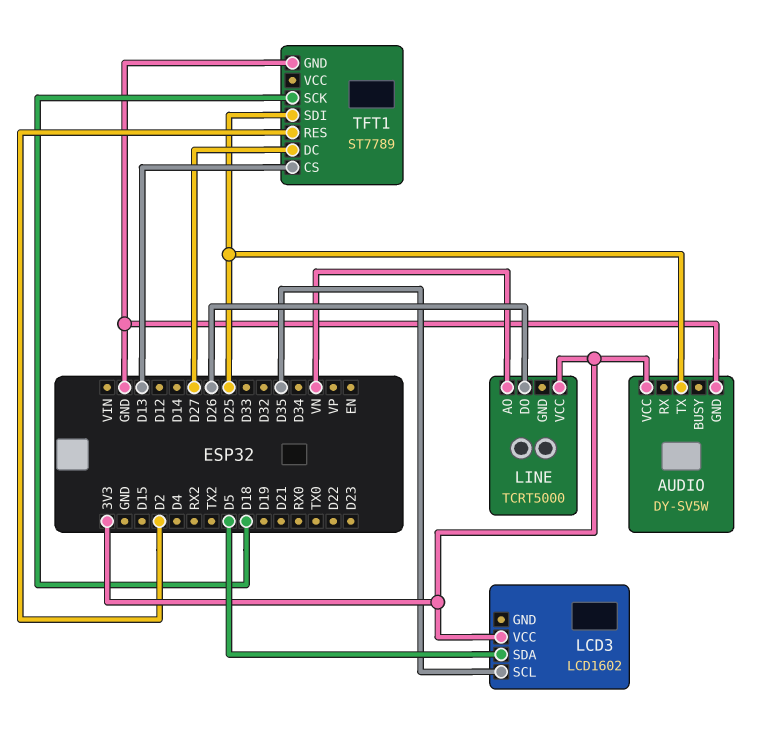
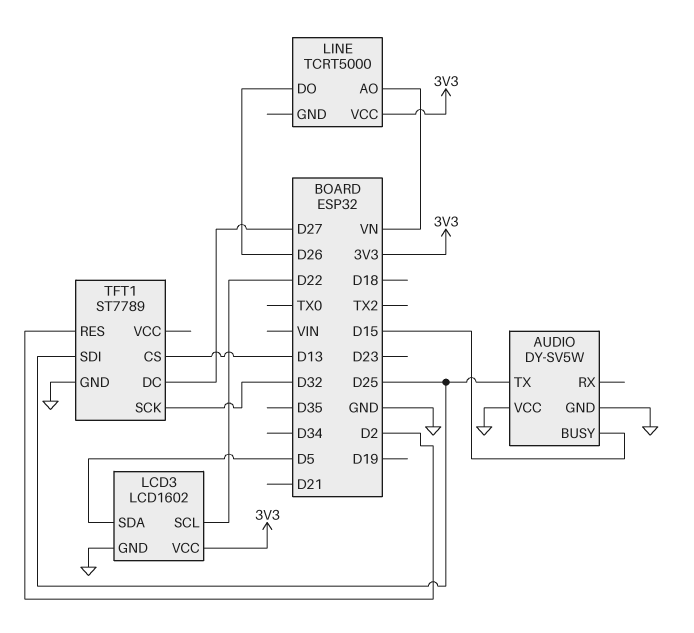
AUDIO pin BUSY: none -> D15
AUDIO pin VCC: 3V3 -> GND
LCD3 pin GND: none -> GND
LCD3 pin SCL: D35 -> D22
TFT1 pin SCK: D18 -> D32

